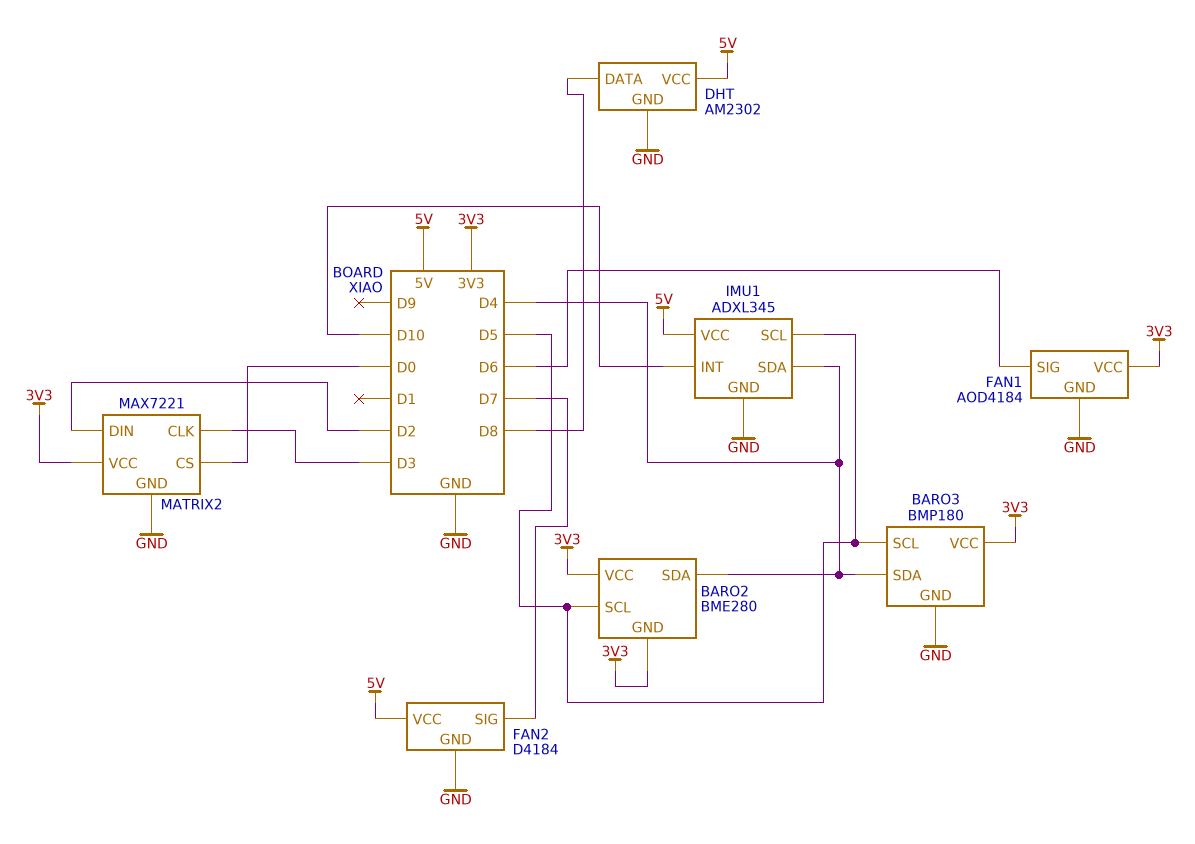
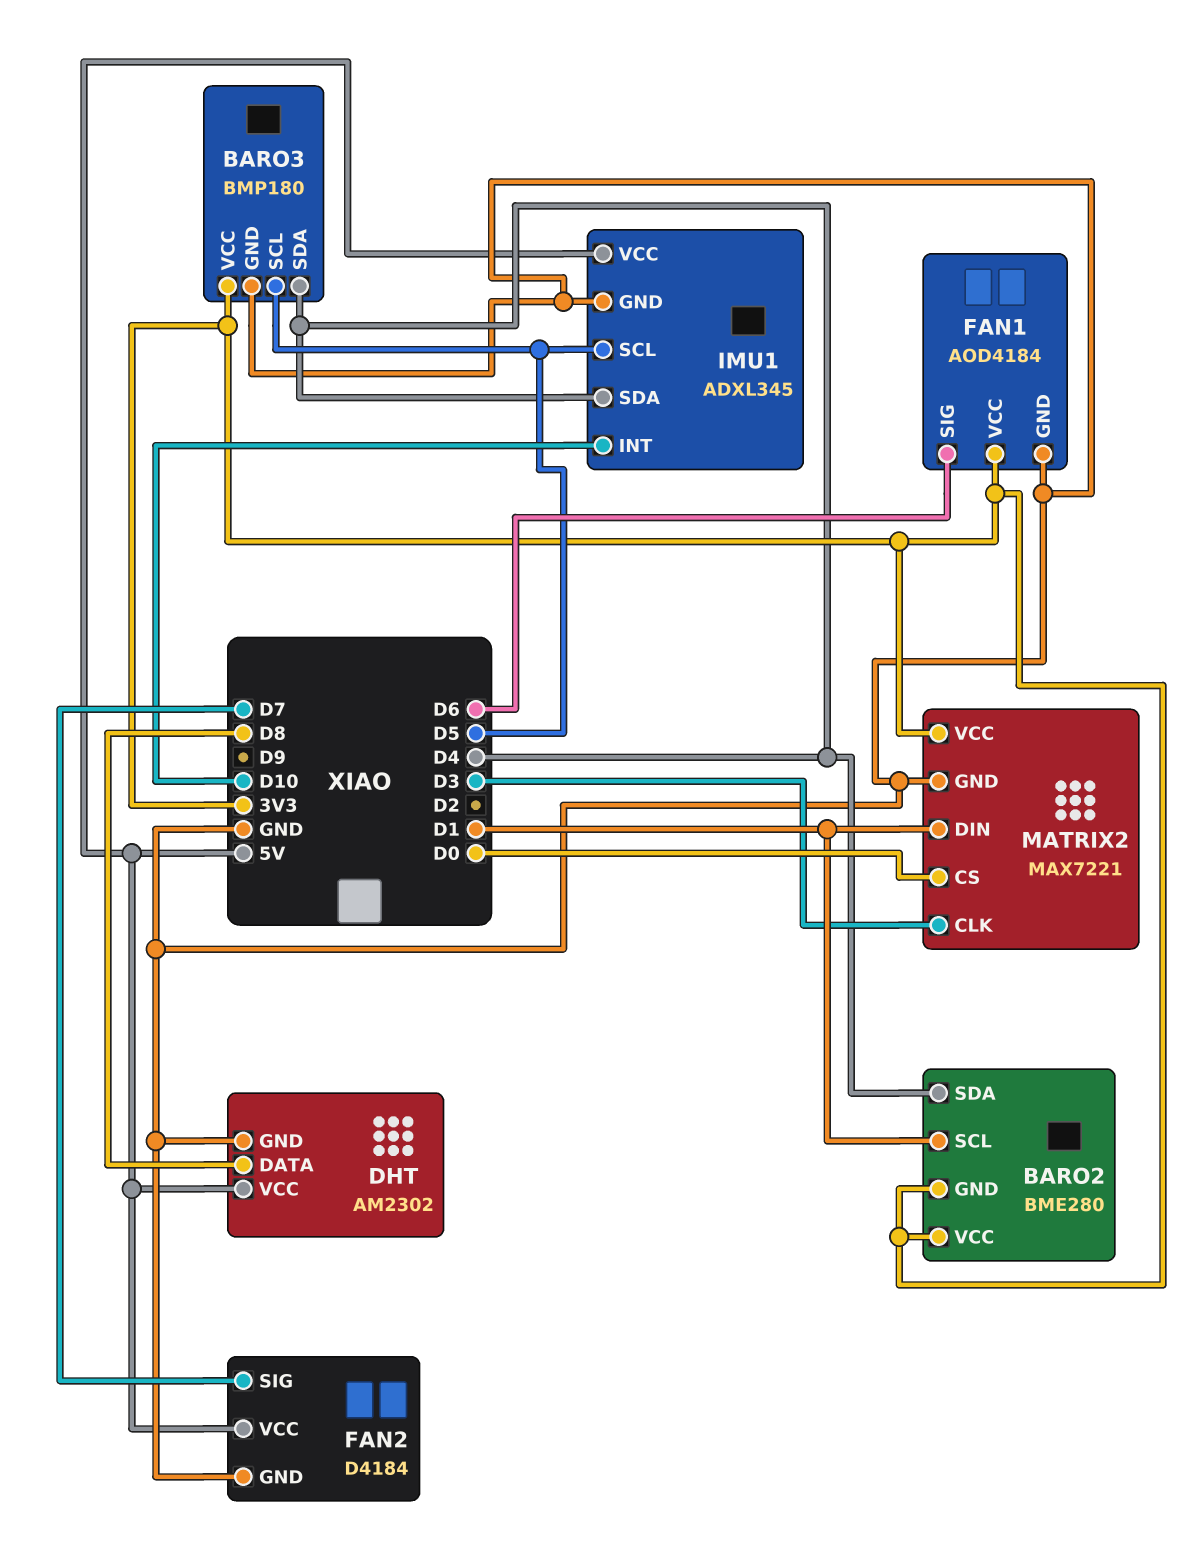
BARO2 pin SCL: D5 -> D1
MATRIX2 pin DIN: D2 -> D1

